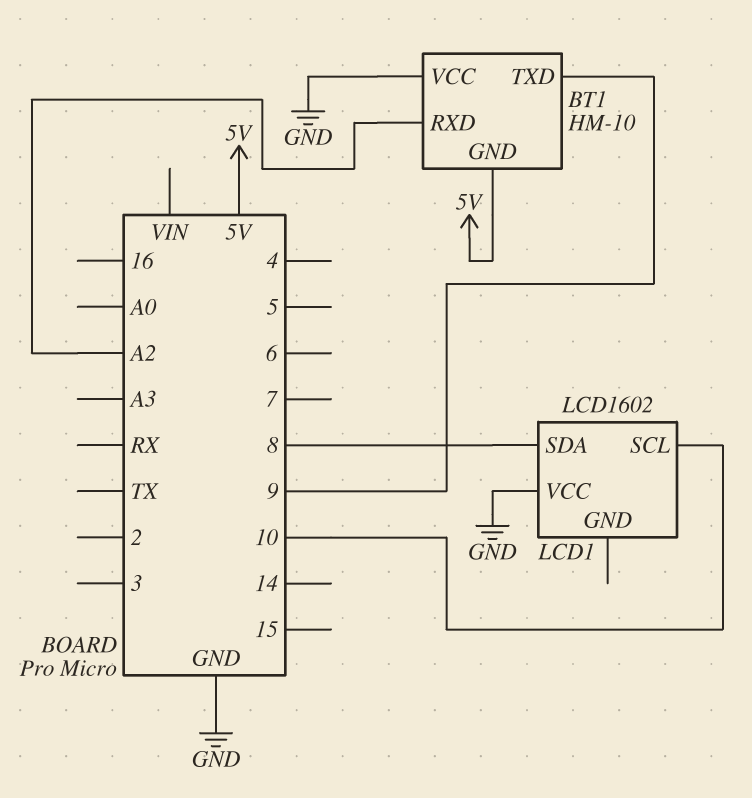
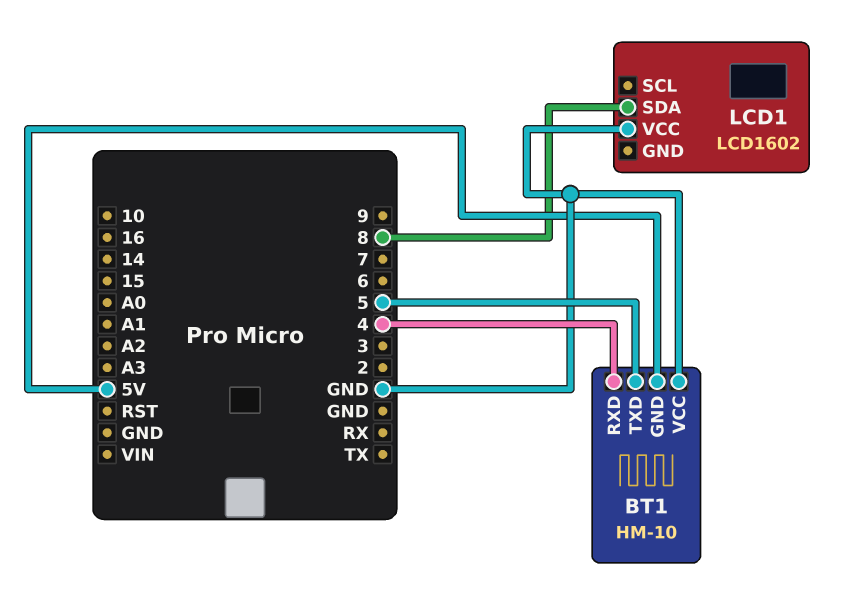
BT1 pin RXD: A2 -> 4
BT1 pin TXD: 9 -> 5
LCD1 pin SCL: 10 -> none

